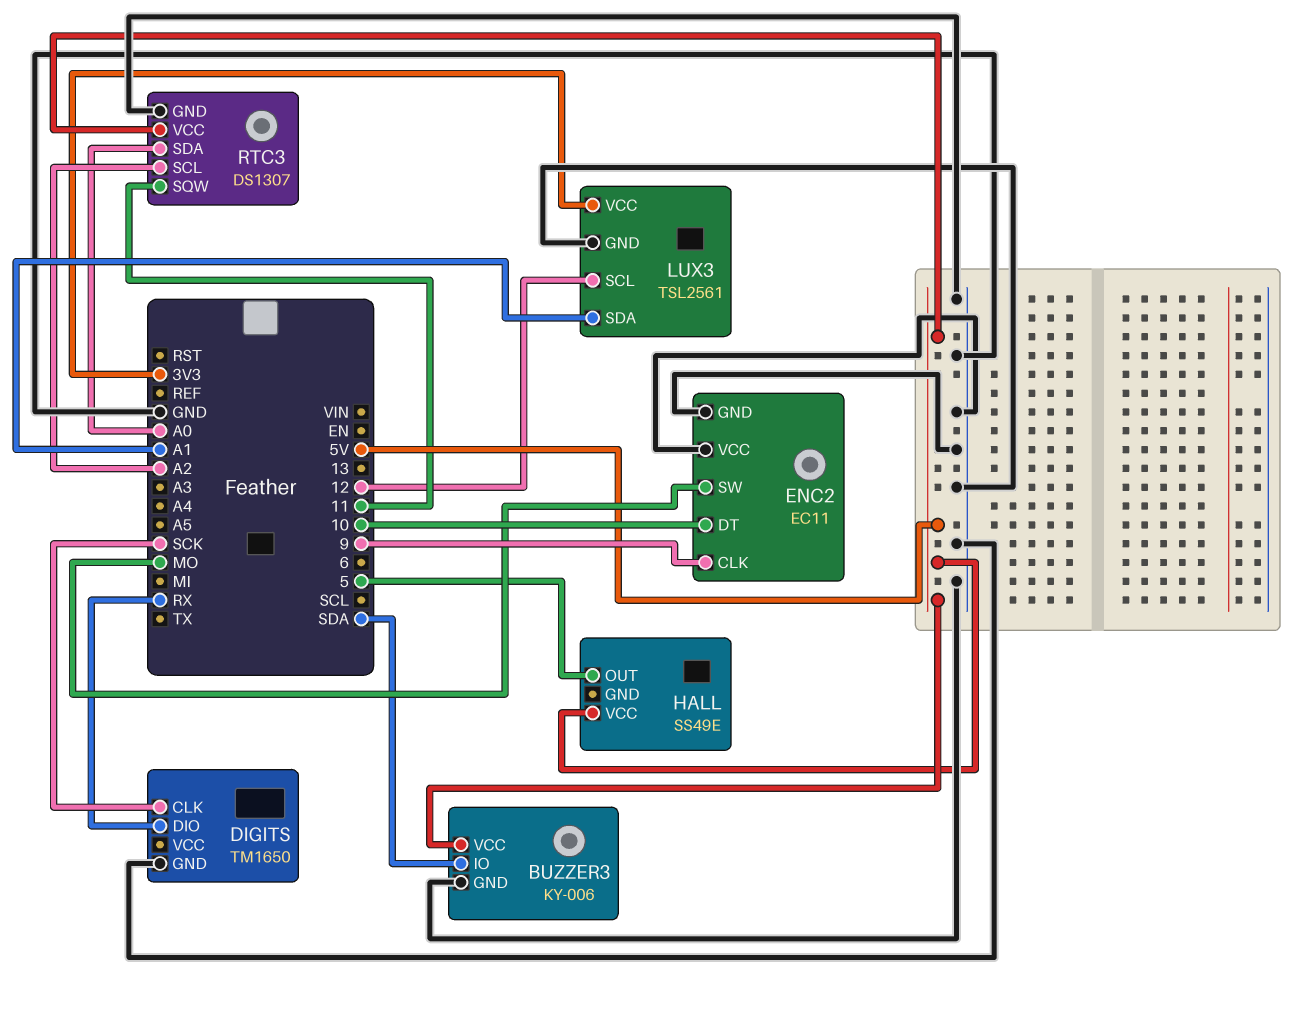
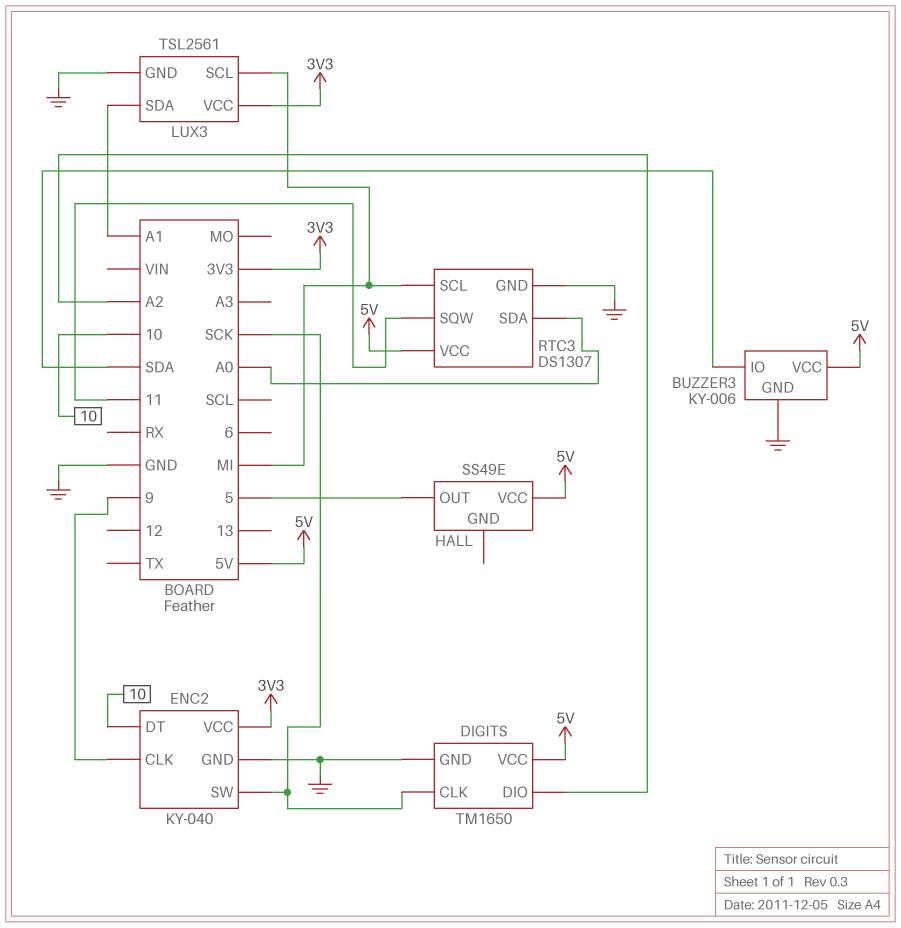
DIGITS pin DIO: RX -> A2
DIGITS pin VCC: none -> 5V
ENC2: EC11 -> KY-040
ENC2 pin SW: MO -> SCK
ENC2 pin VCC: GND -> 3V3
LUX3 pin SCL: 12 -> MI
RTC3 pin SCL: A2 -> MI

